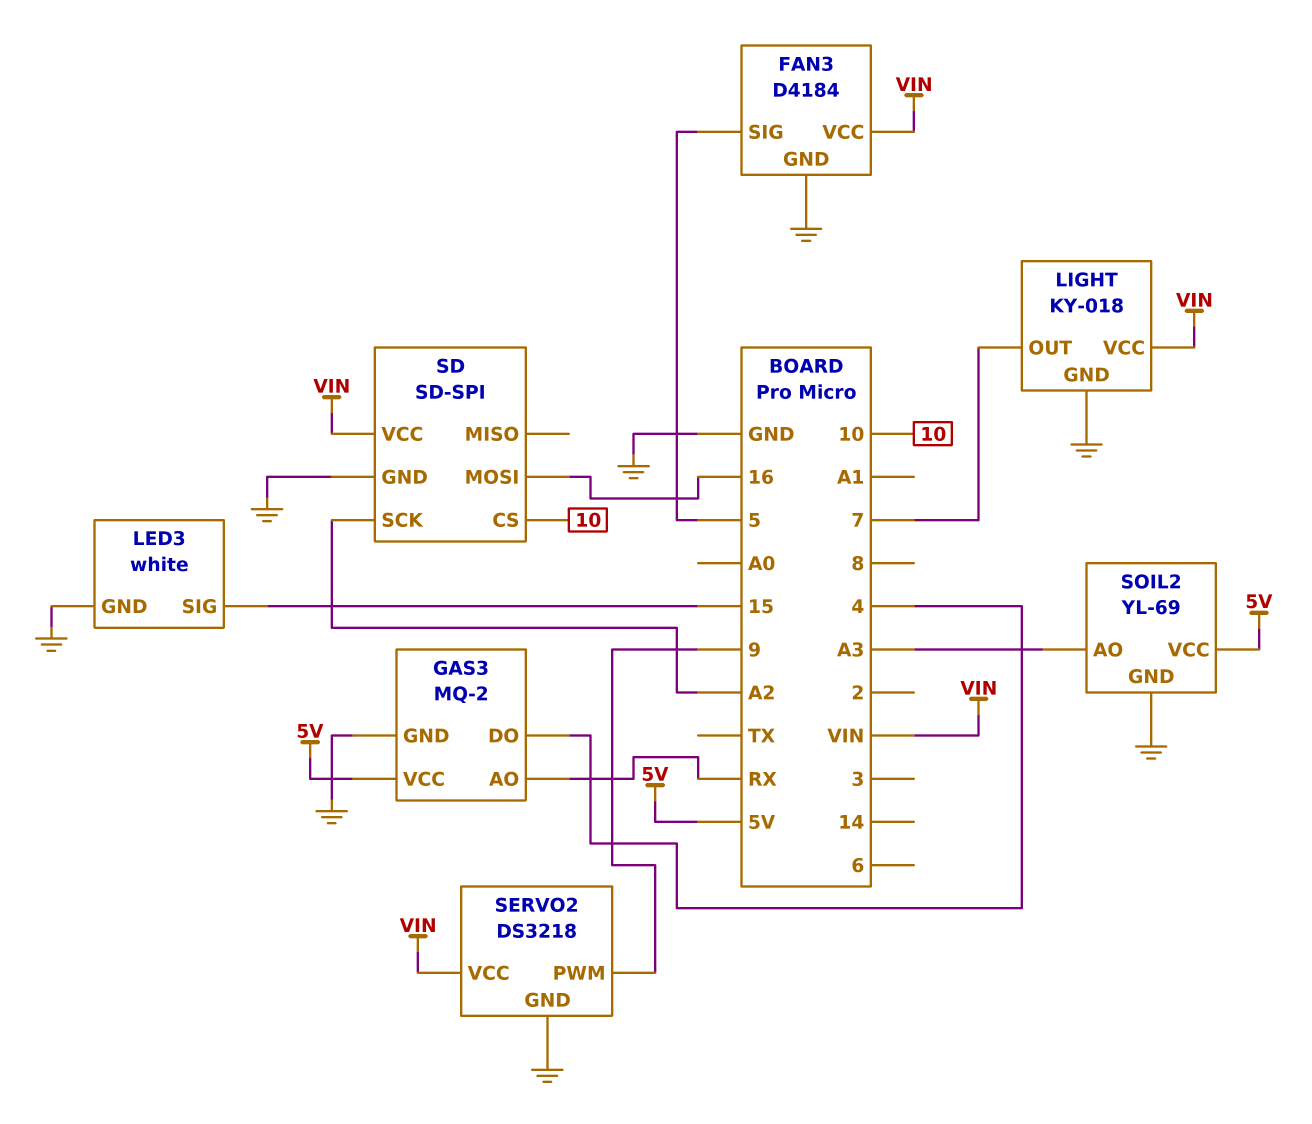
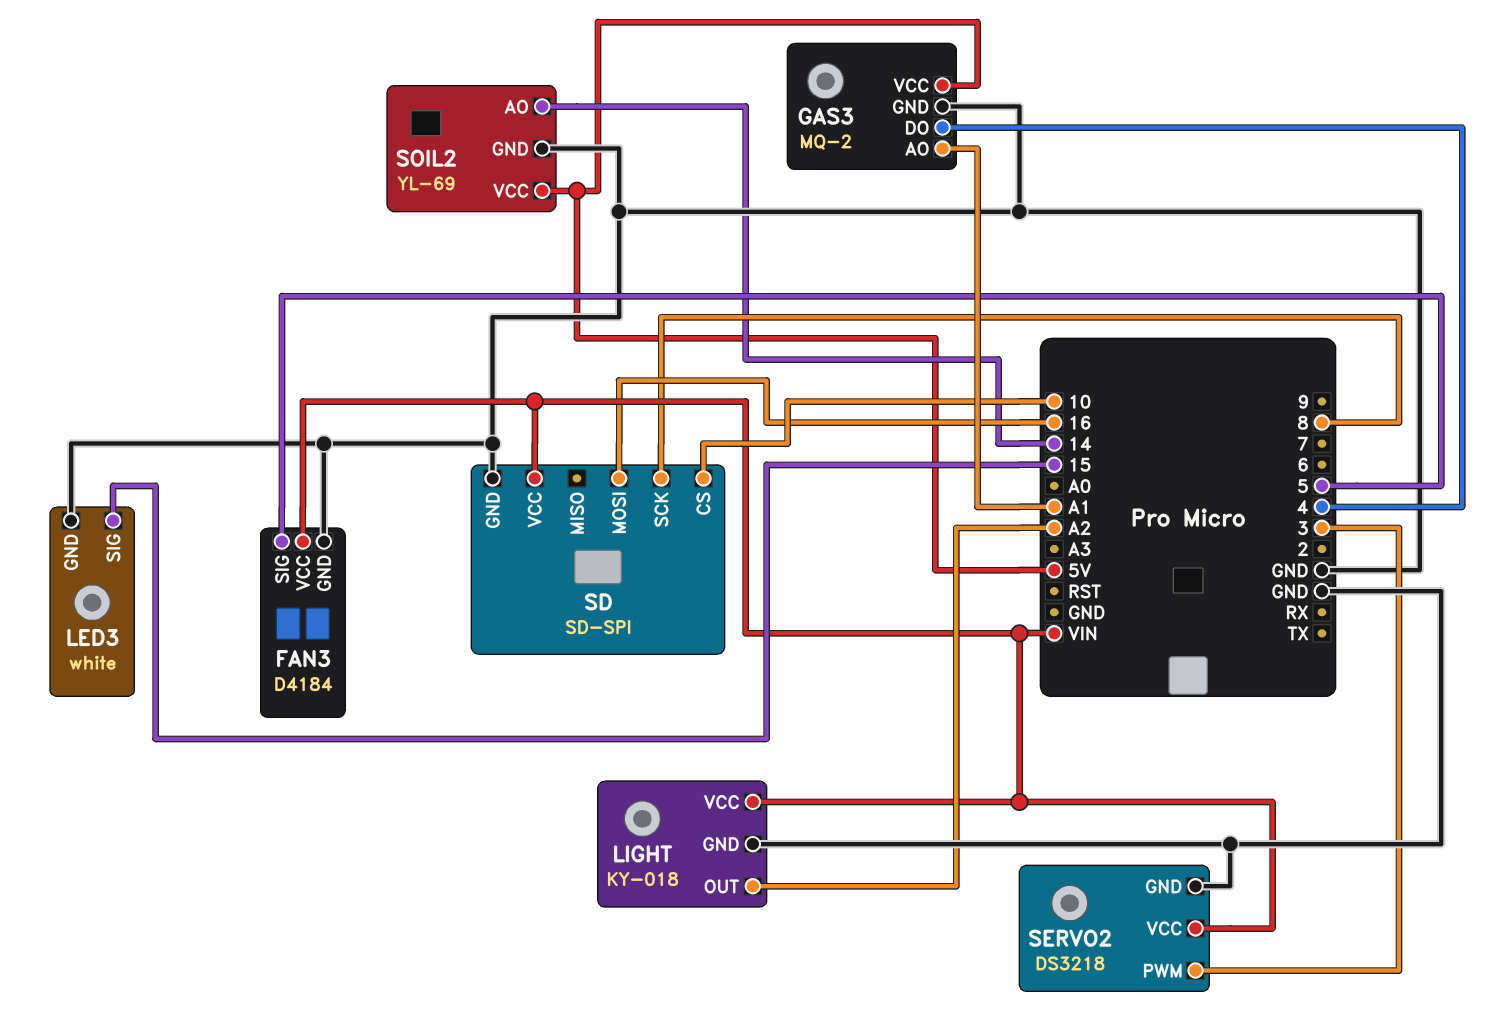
GAS3 pin AO: RX -> A1
LIGHT pin OUT: 7 -> A2
SD pin SCK: A2 -> 8
SERVO2 pin PWM: 9 -> 3
SOIL2 pin AO: A3 -> 14

